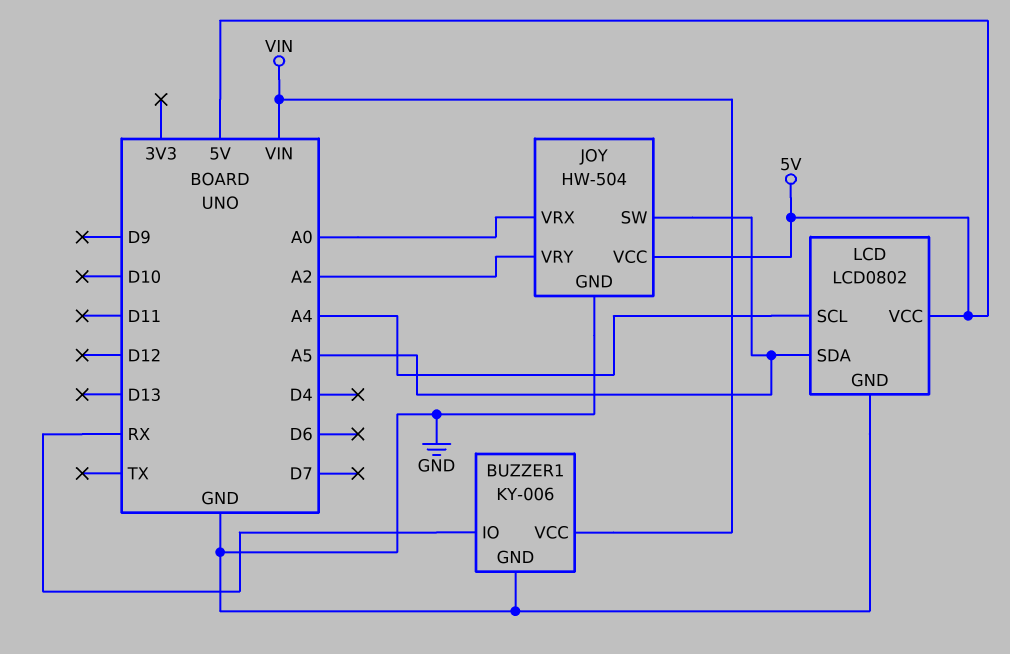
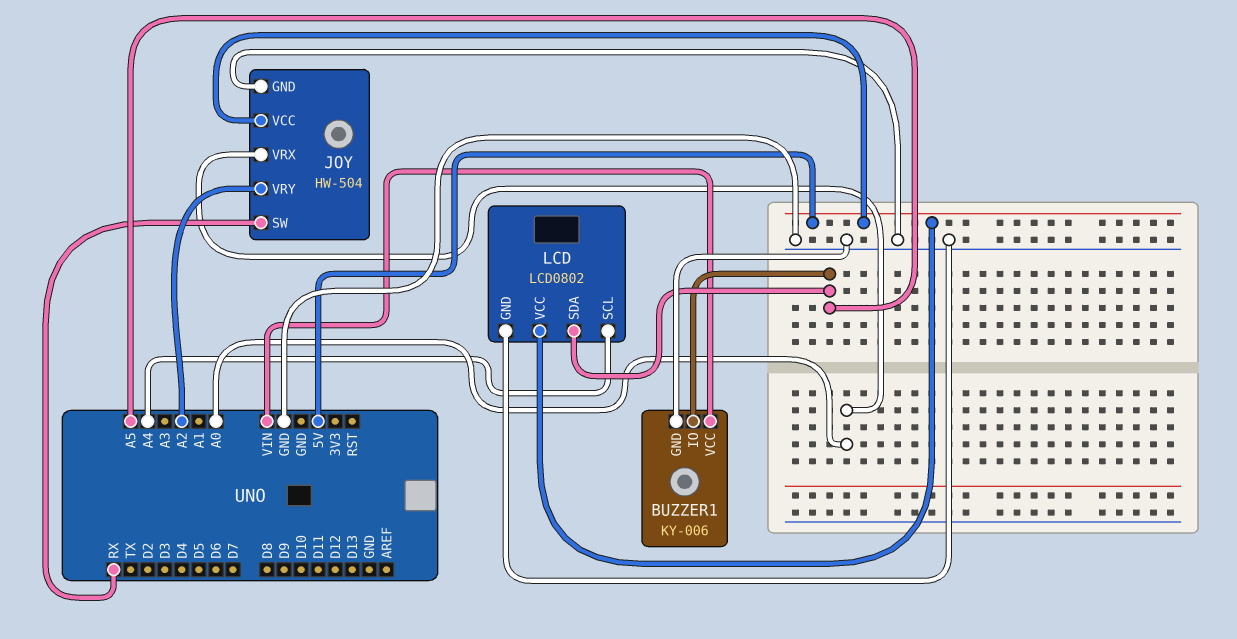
BUZZER1 pin IO: RX -> A5
JOY pin SW: A5 -> RX

